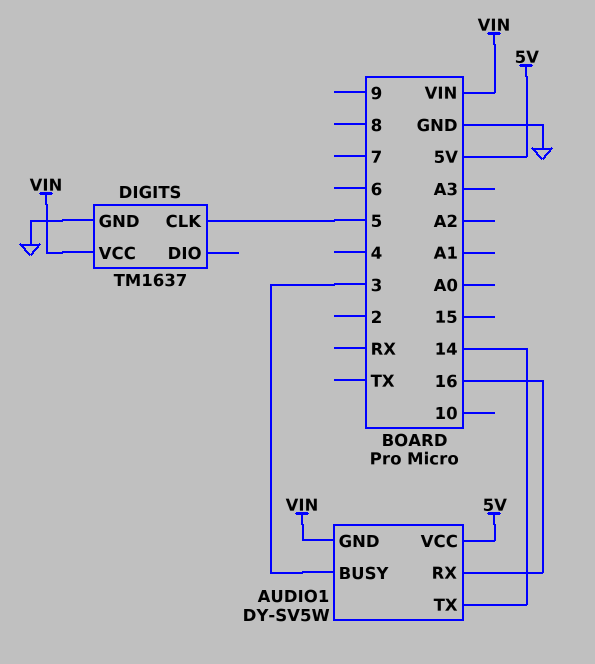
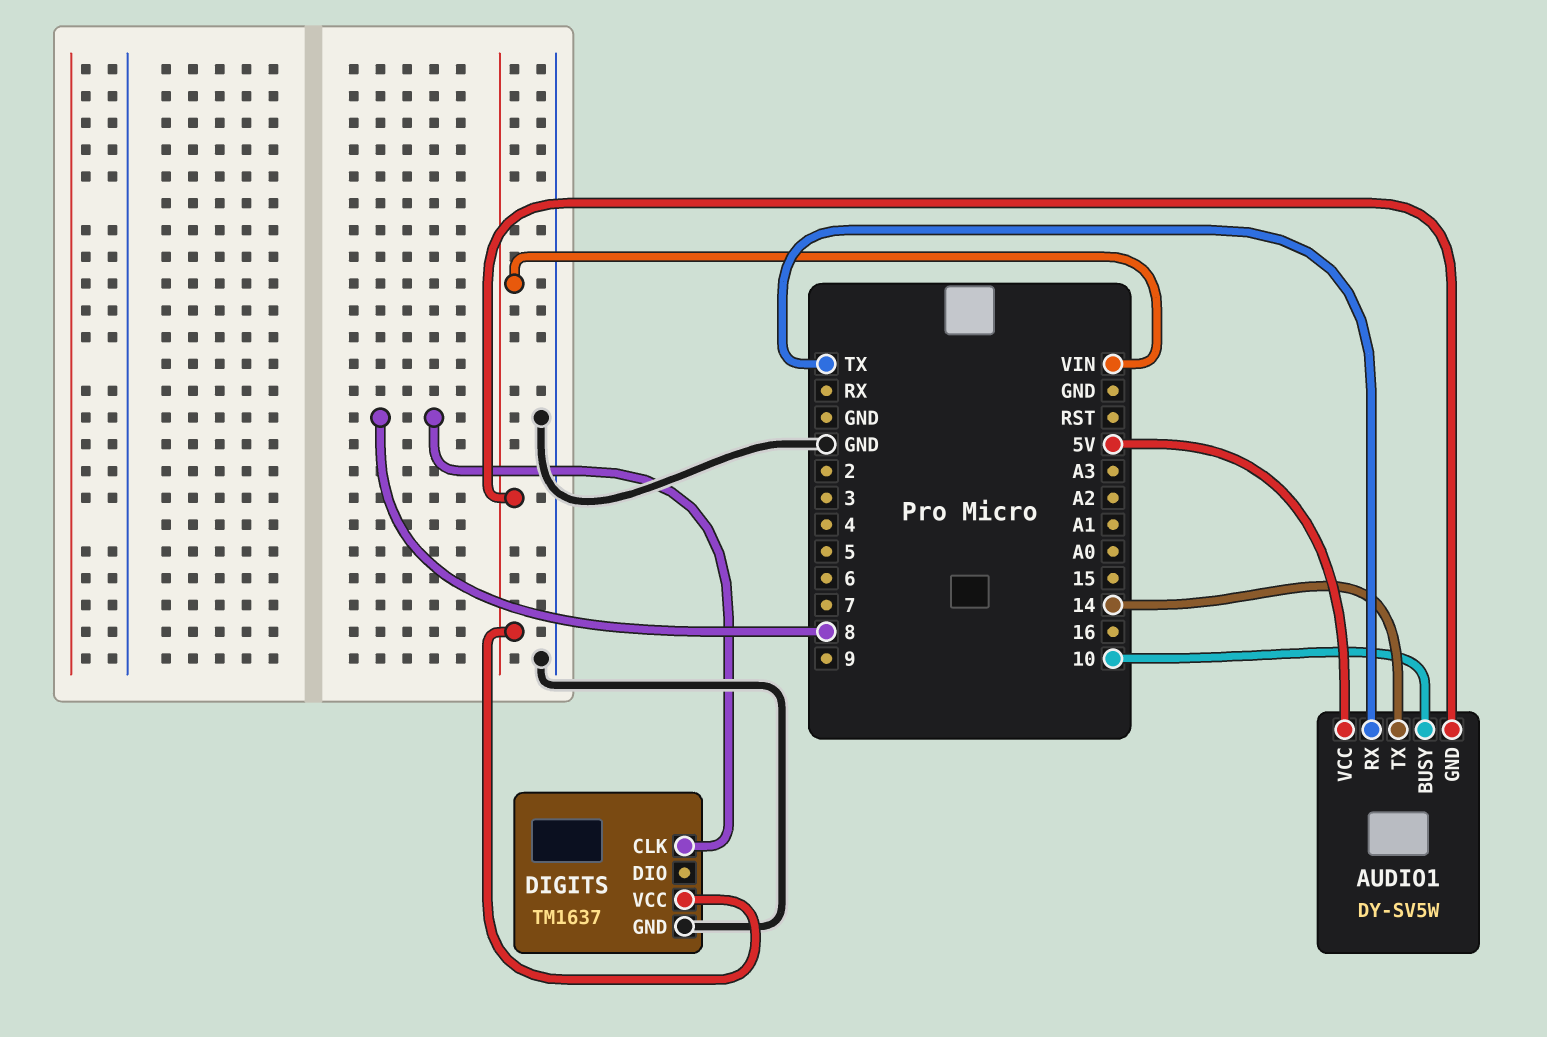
AUDIO1 pin BUSY: 3 -> 10
AUDIO1 pin RX: 16 -> TX
DIGITS pin CLK: 5 -> 8

